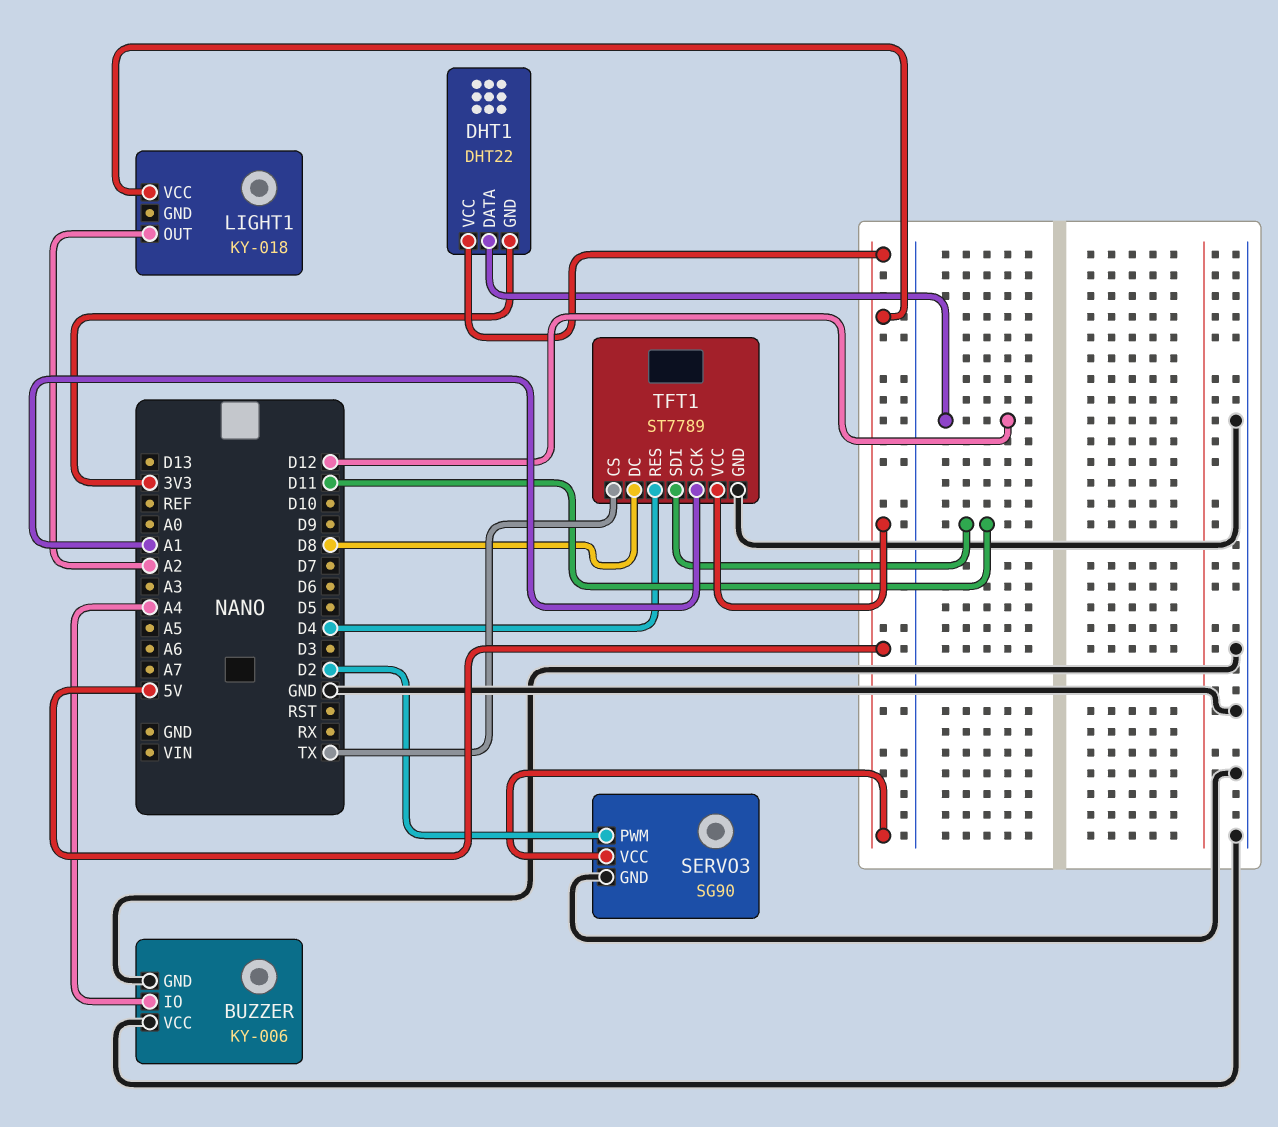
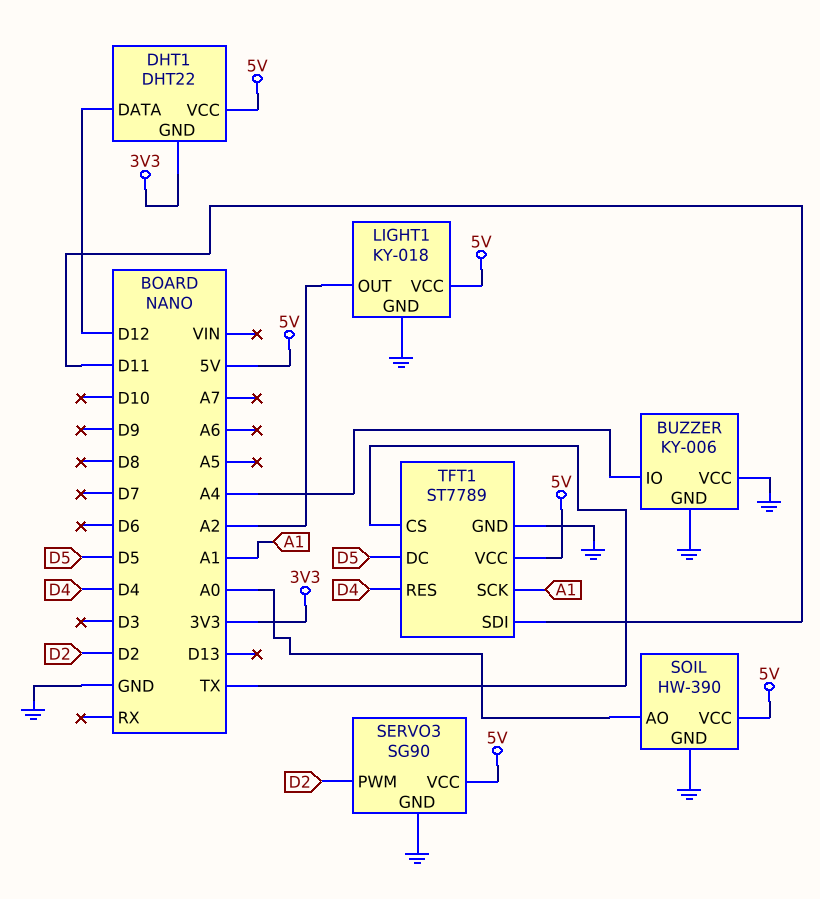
LIGHT1 pin GND: none -> GND
SOIL: none -> HW-390
SOIL pin AO: none -> A0
SOIL pin GND: none -> GND
SOIL pin VCC: none -> 5V
TFT1 pin DC: D8 -> D5

